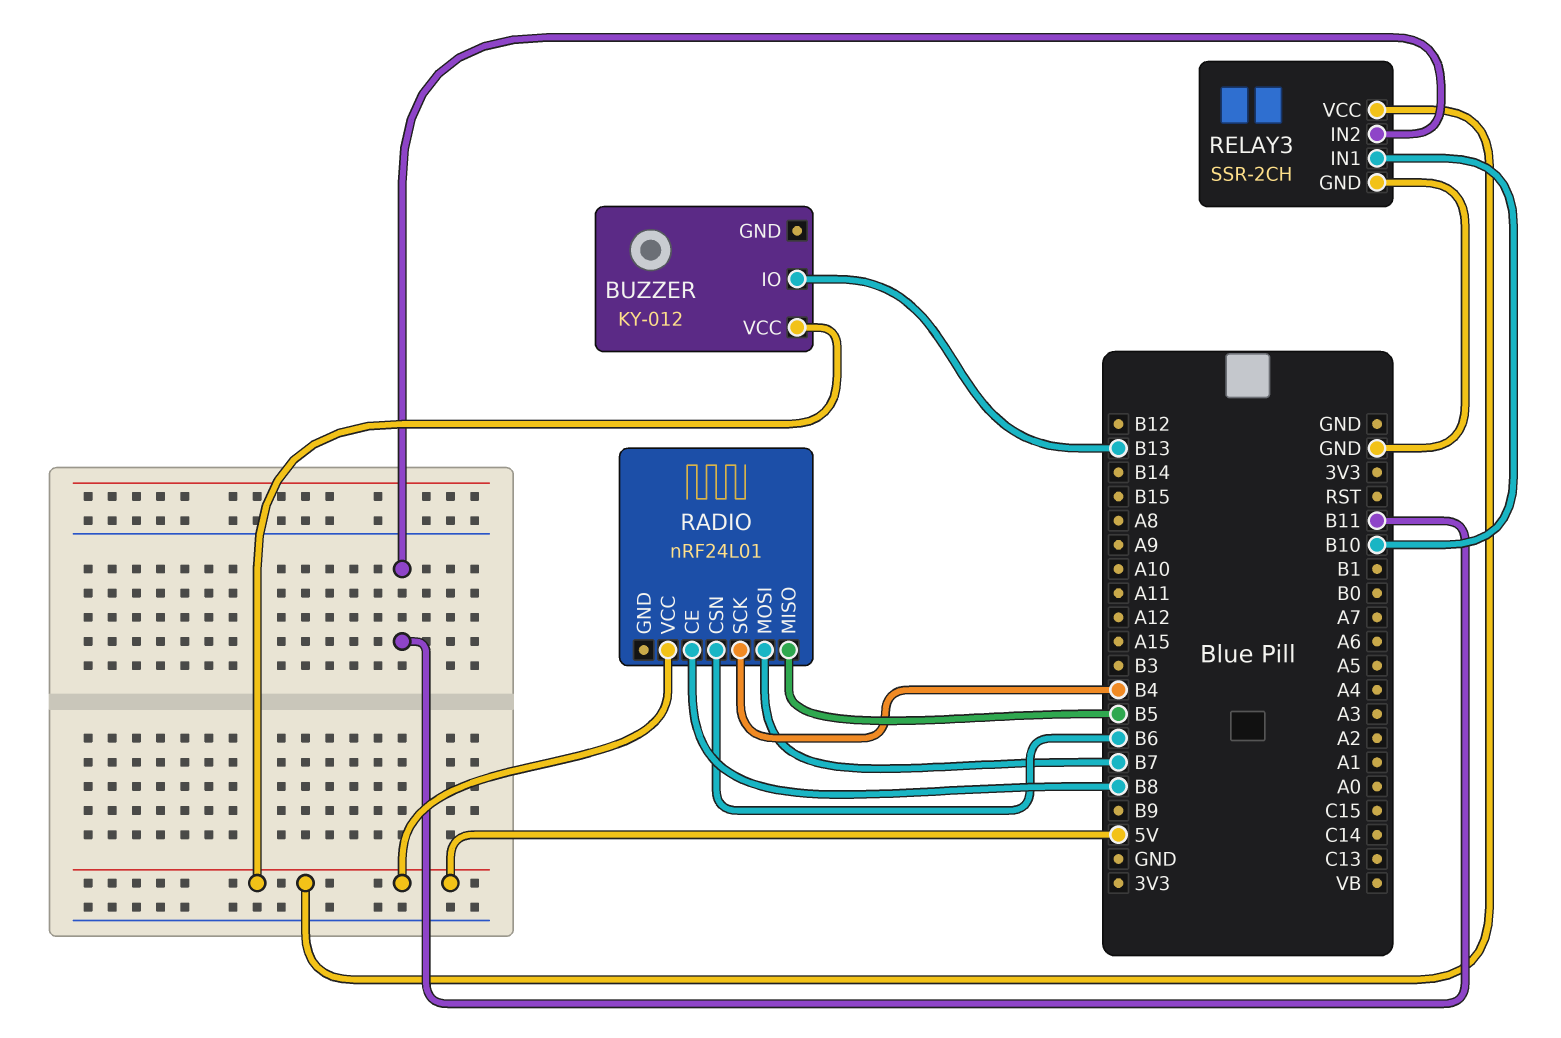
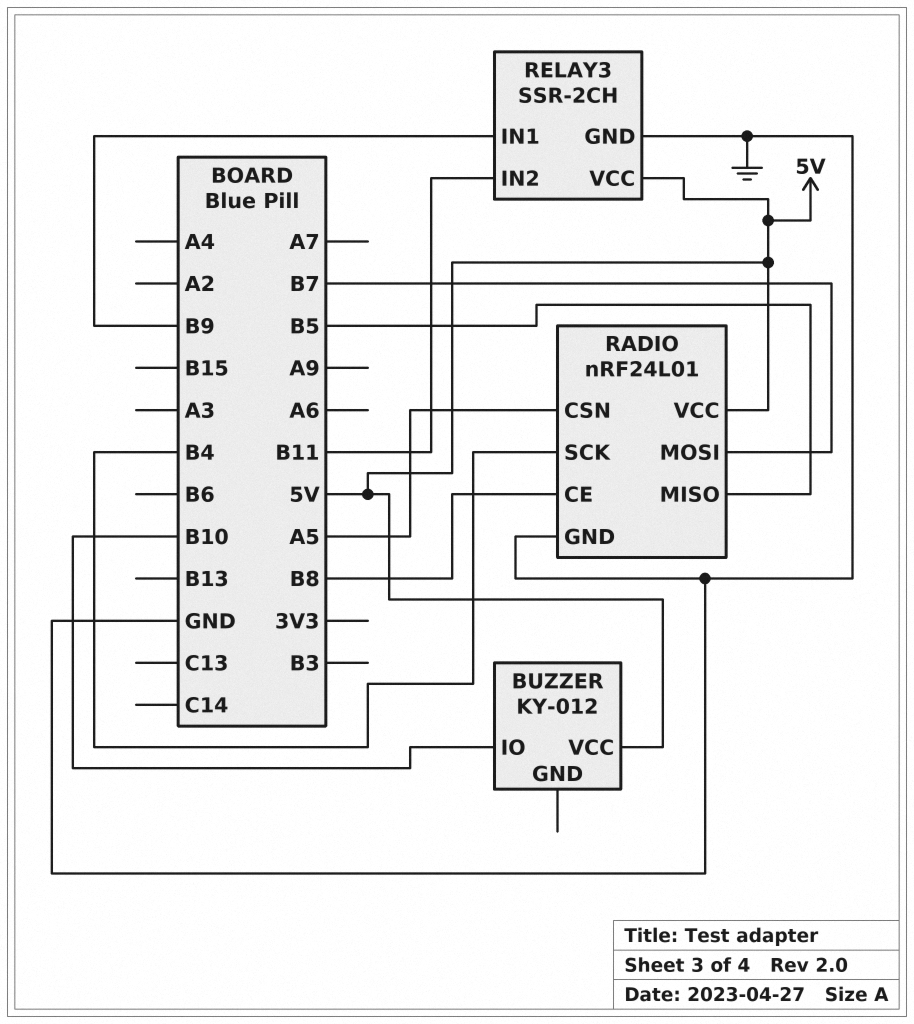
BUZZER pin IO: B13 -> B10
RADIO pin CSN: B6 -> A5
RADIO pin GND: none -> GND
RELAY3 pin IN1: B10 -> B9

